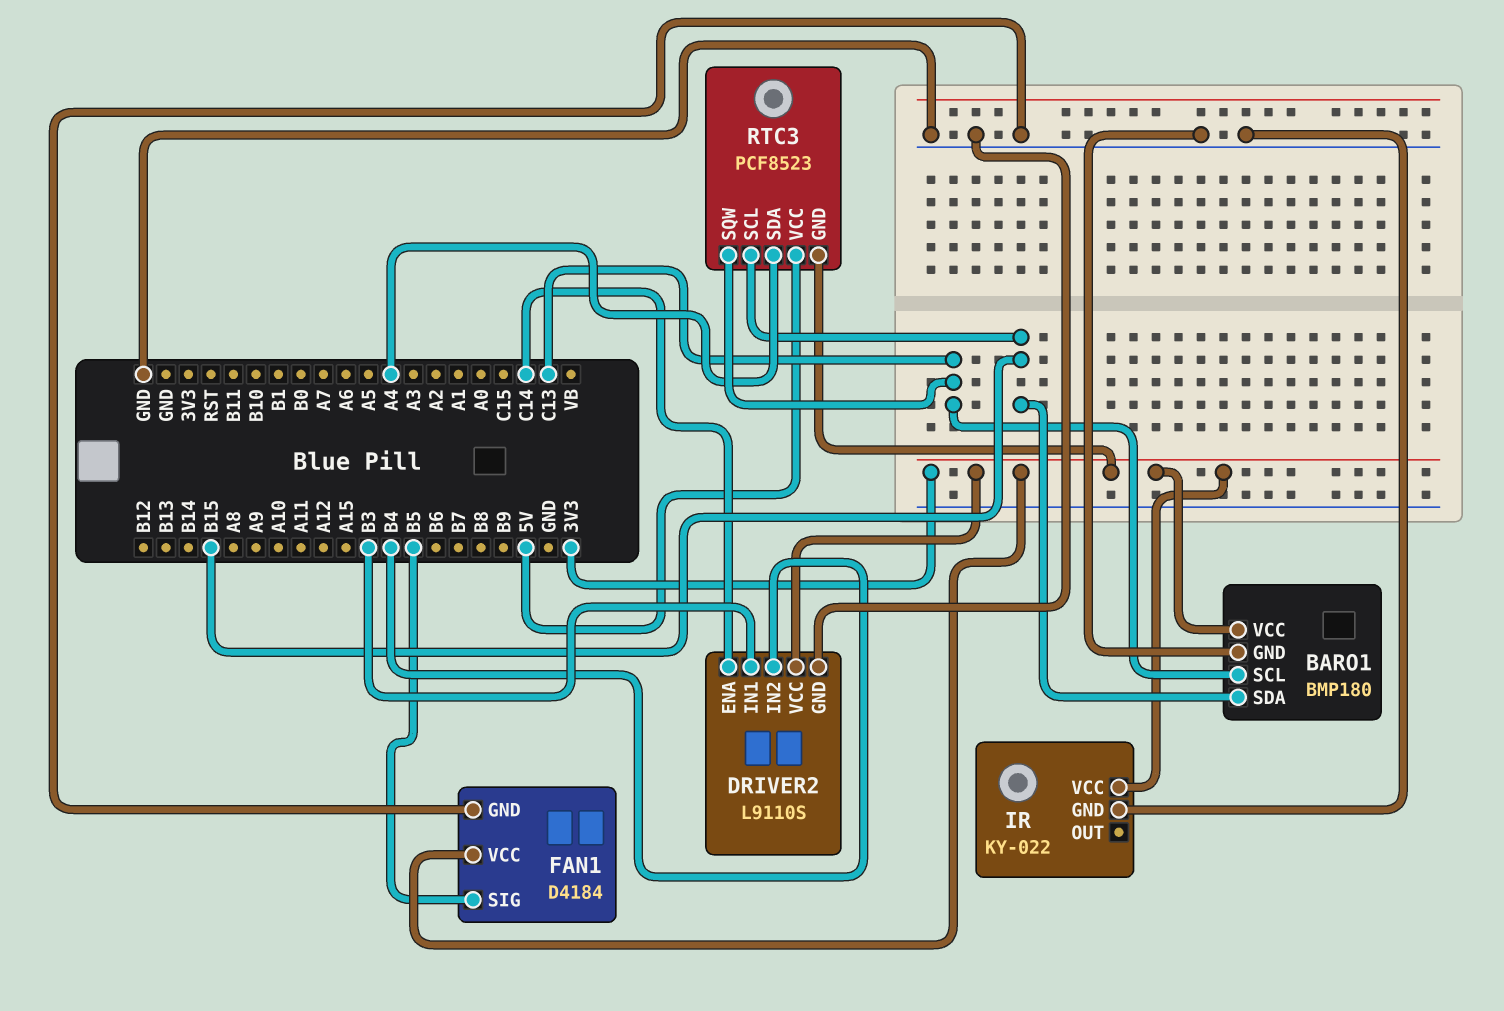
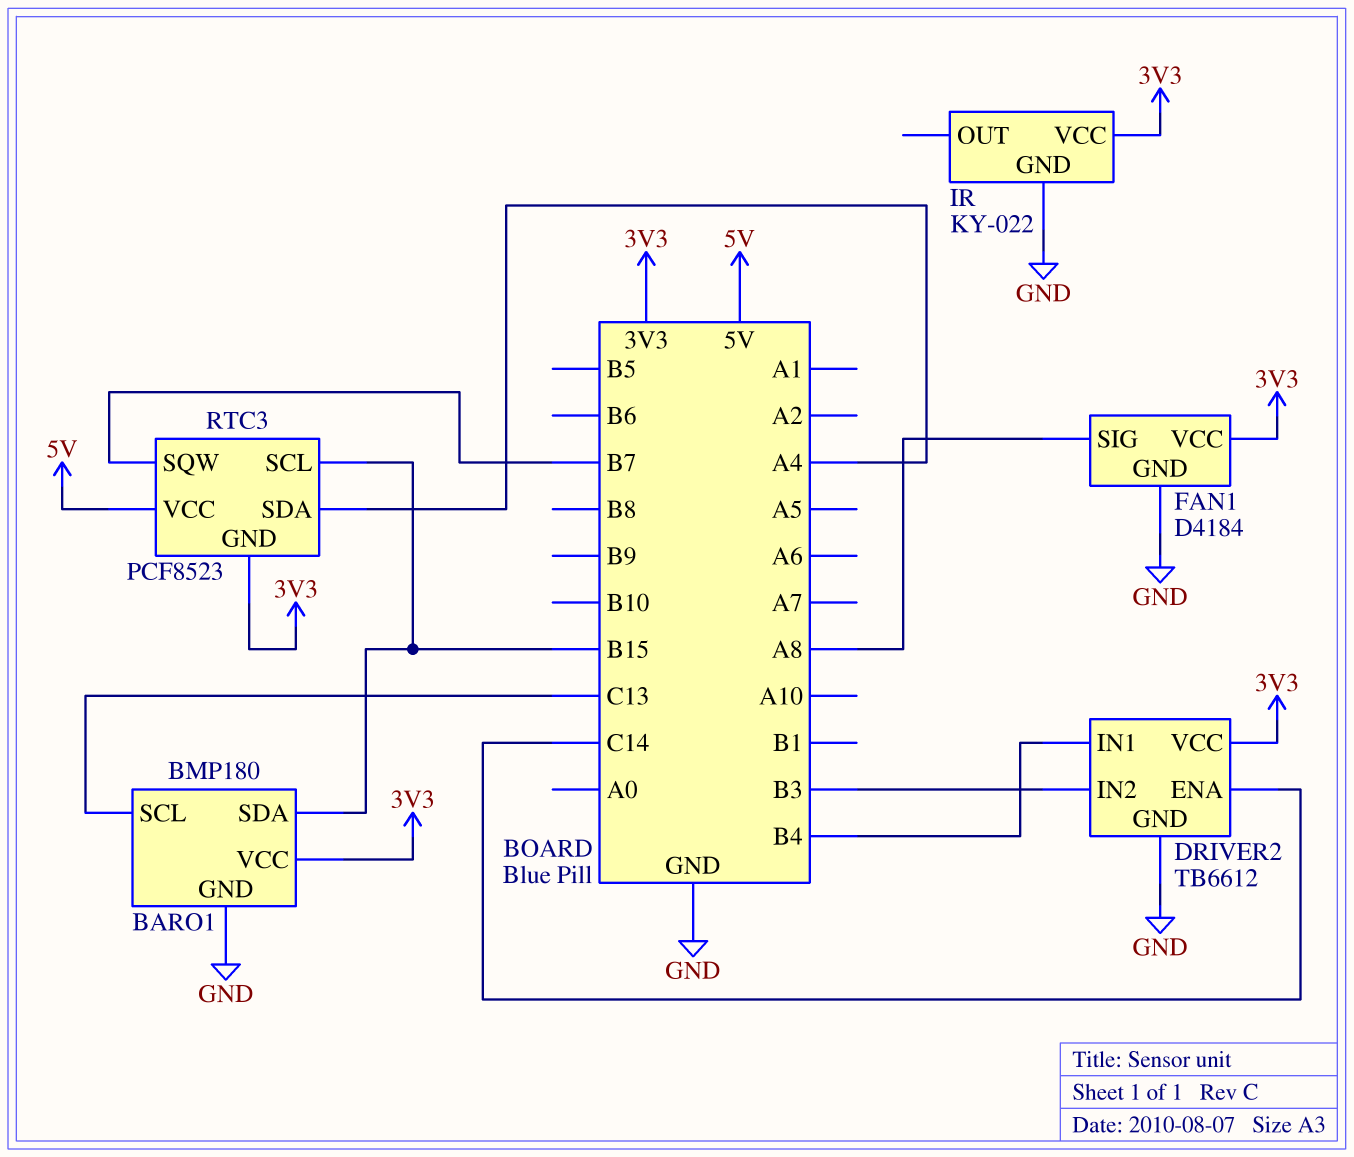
DRIVER2: L9110S -> TB6612
DRIVER2 pin IN1: B3 -> B4
DRIVER2 pin IN2: B4 -> B3
FAN1 pin SIG: B5 -> A8
RTC3 pin SQW: C13 -> B7

